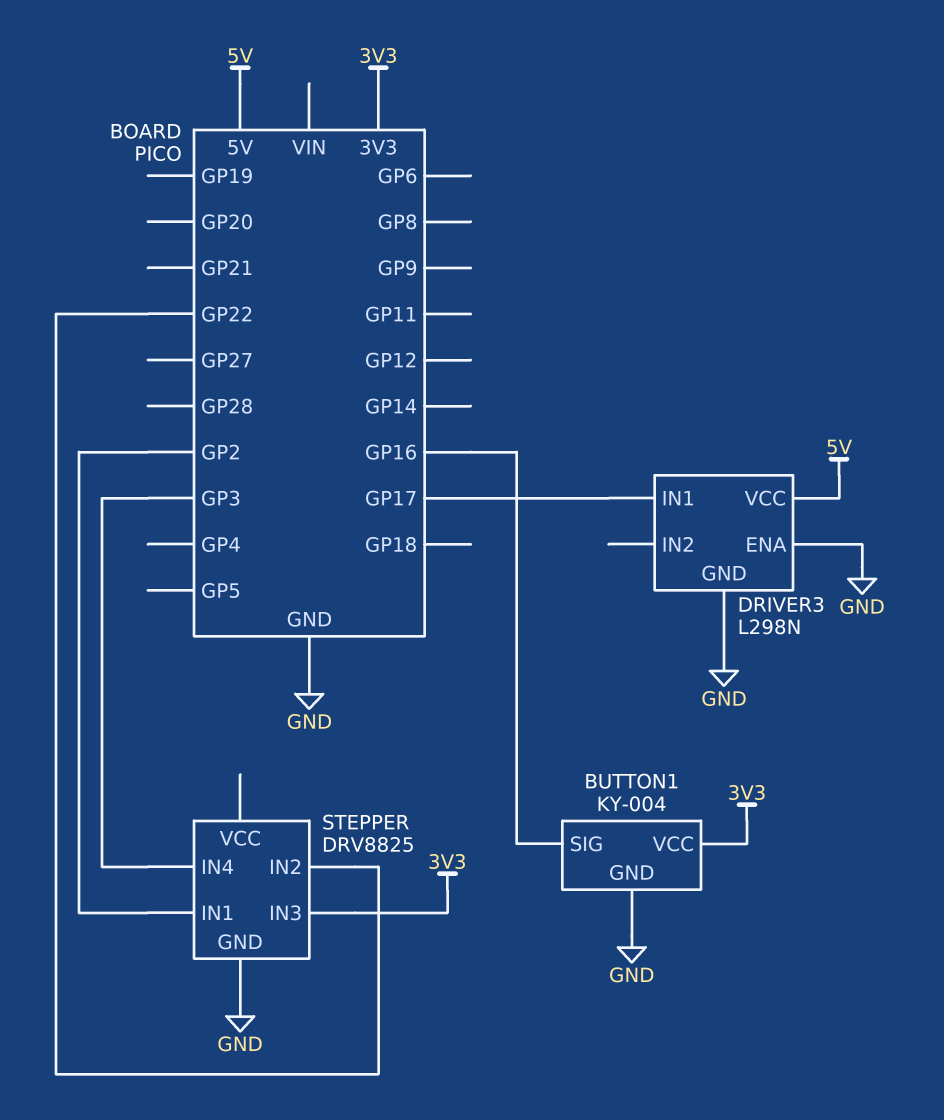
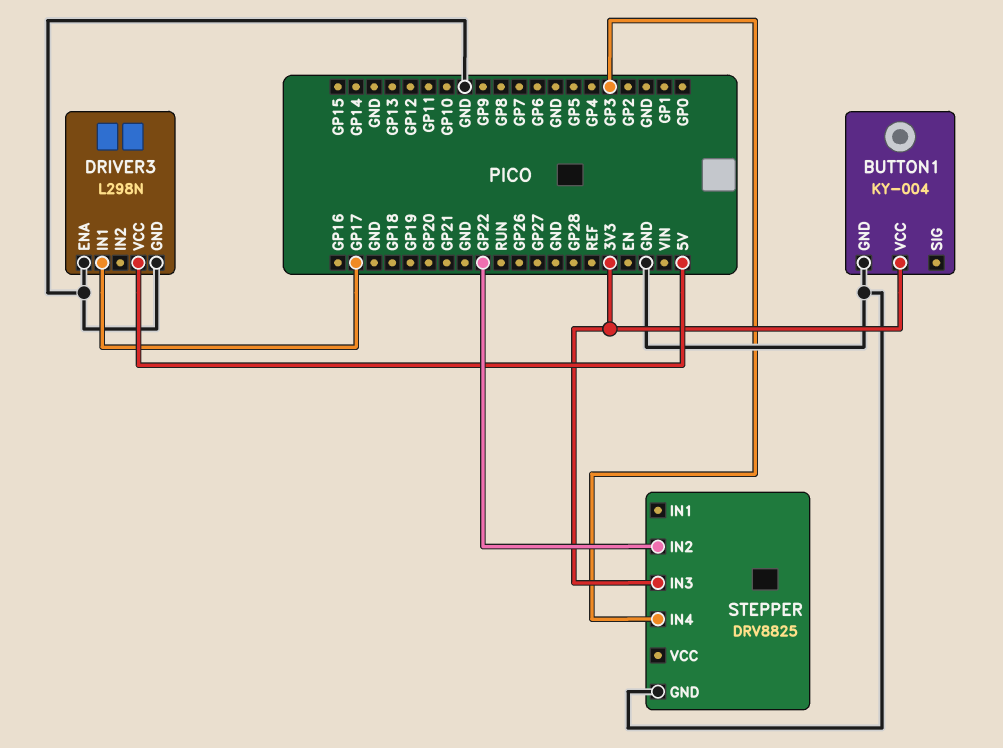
BUTTON1 pin SIG: GP16 -> none
STEPPER pin IN1: GP2 -> none

